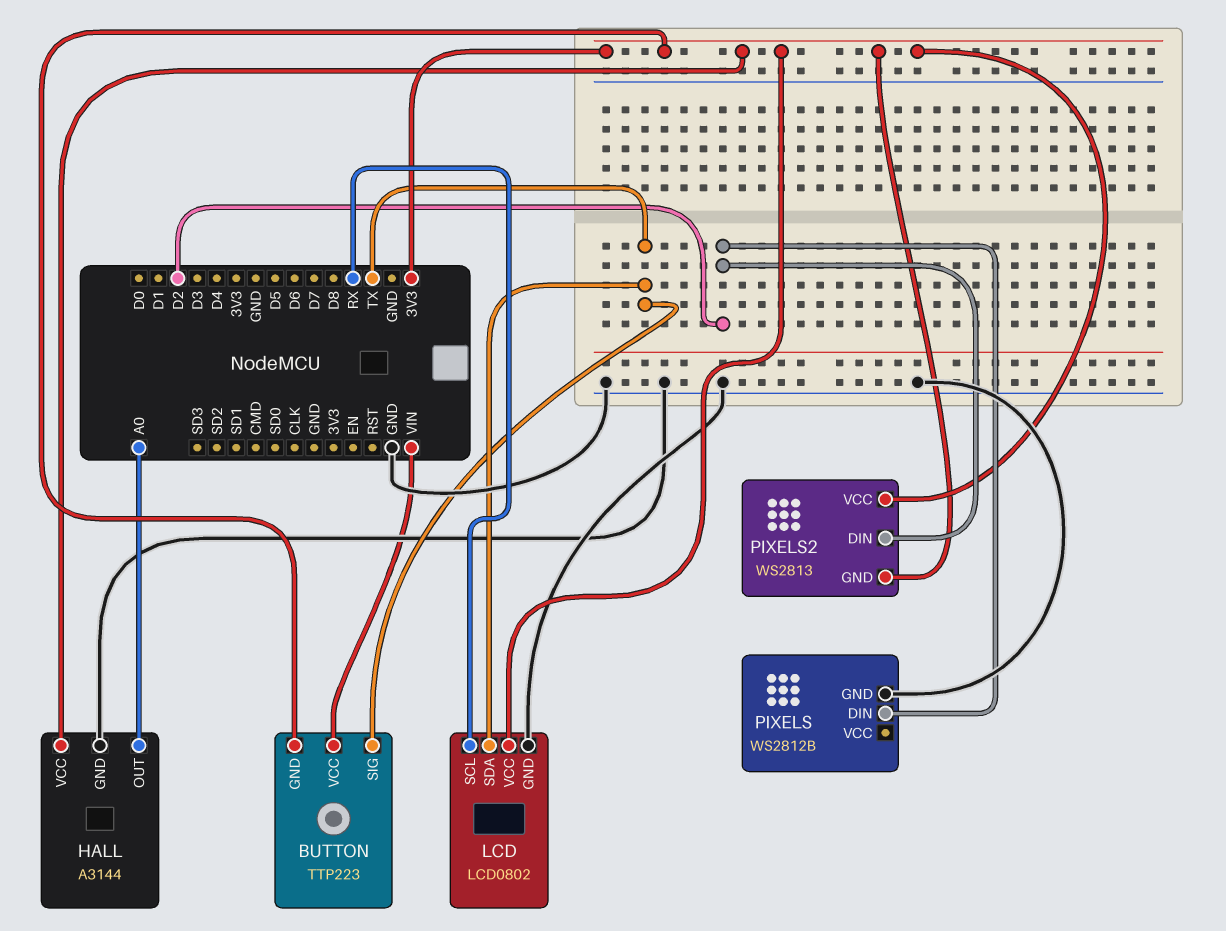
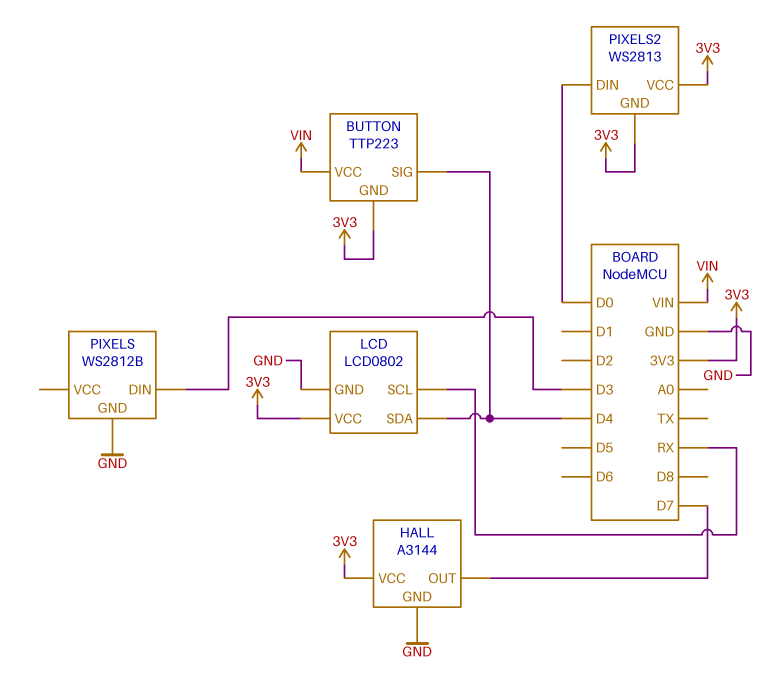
BUTTON pin SIG: TX -> D4
HALL pin OUT: A0 -> D7
LCD pin SDA: TX -> D4
PIXELS pin DIN: D2 -> D3
PIXELS2 pin DIN: D2 -> D0

